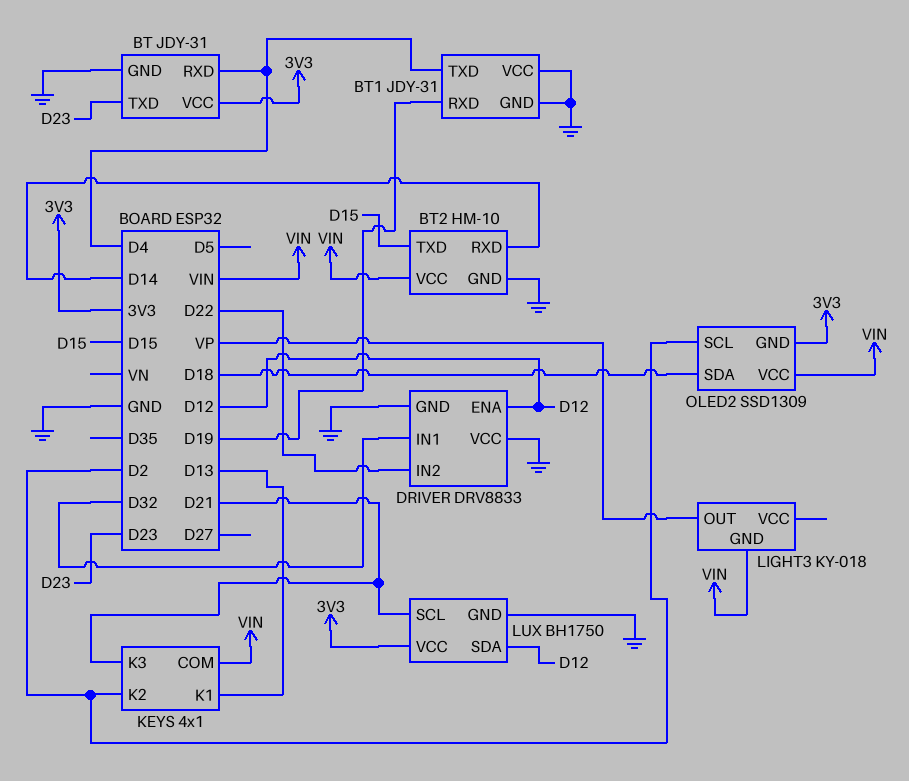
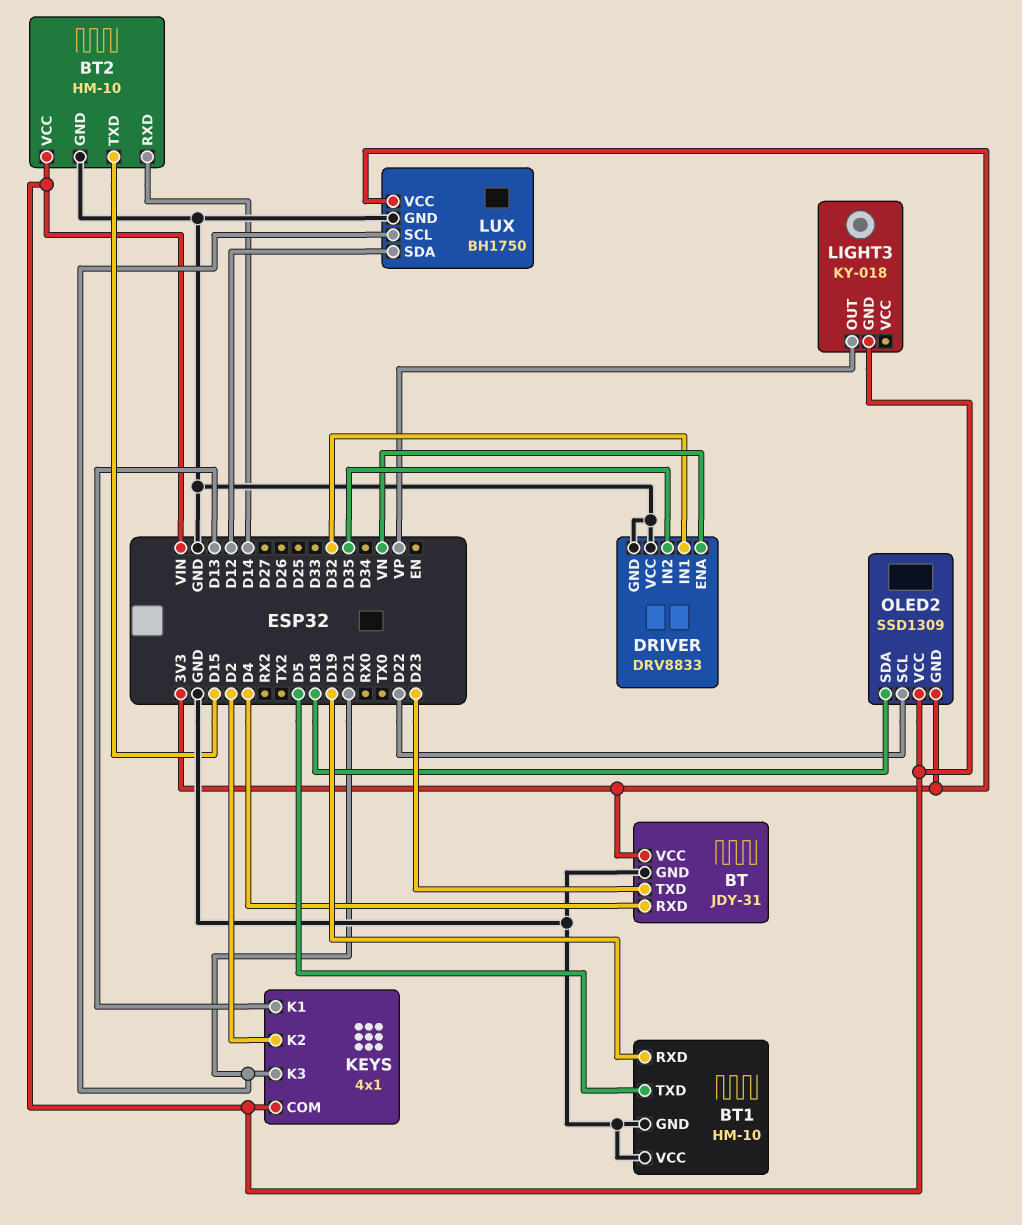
BT1: JDY-31 -> HM-10
BT1 pin TXD: D4 -> D5
DRIVER pin ENA: D12 -> VN
DRIVER pin IN2: D22 -> D35
OLED2 pin SCL: D2 -> D22

